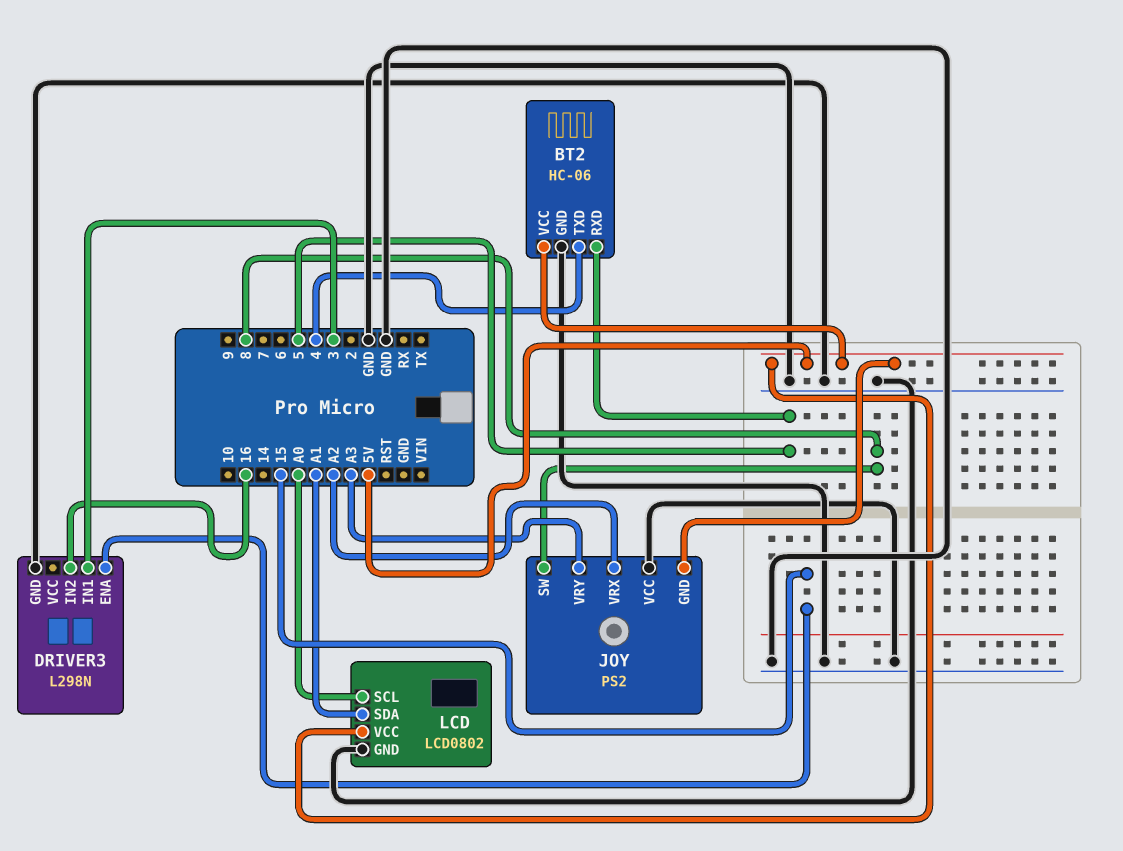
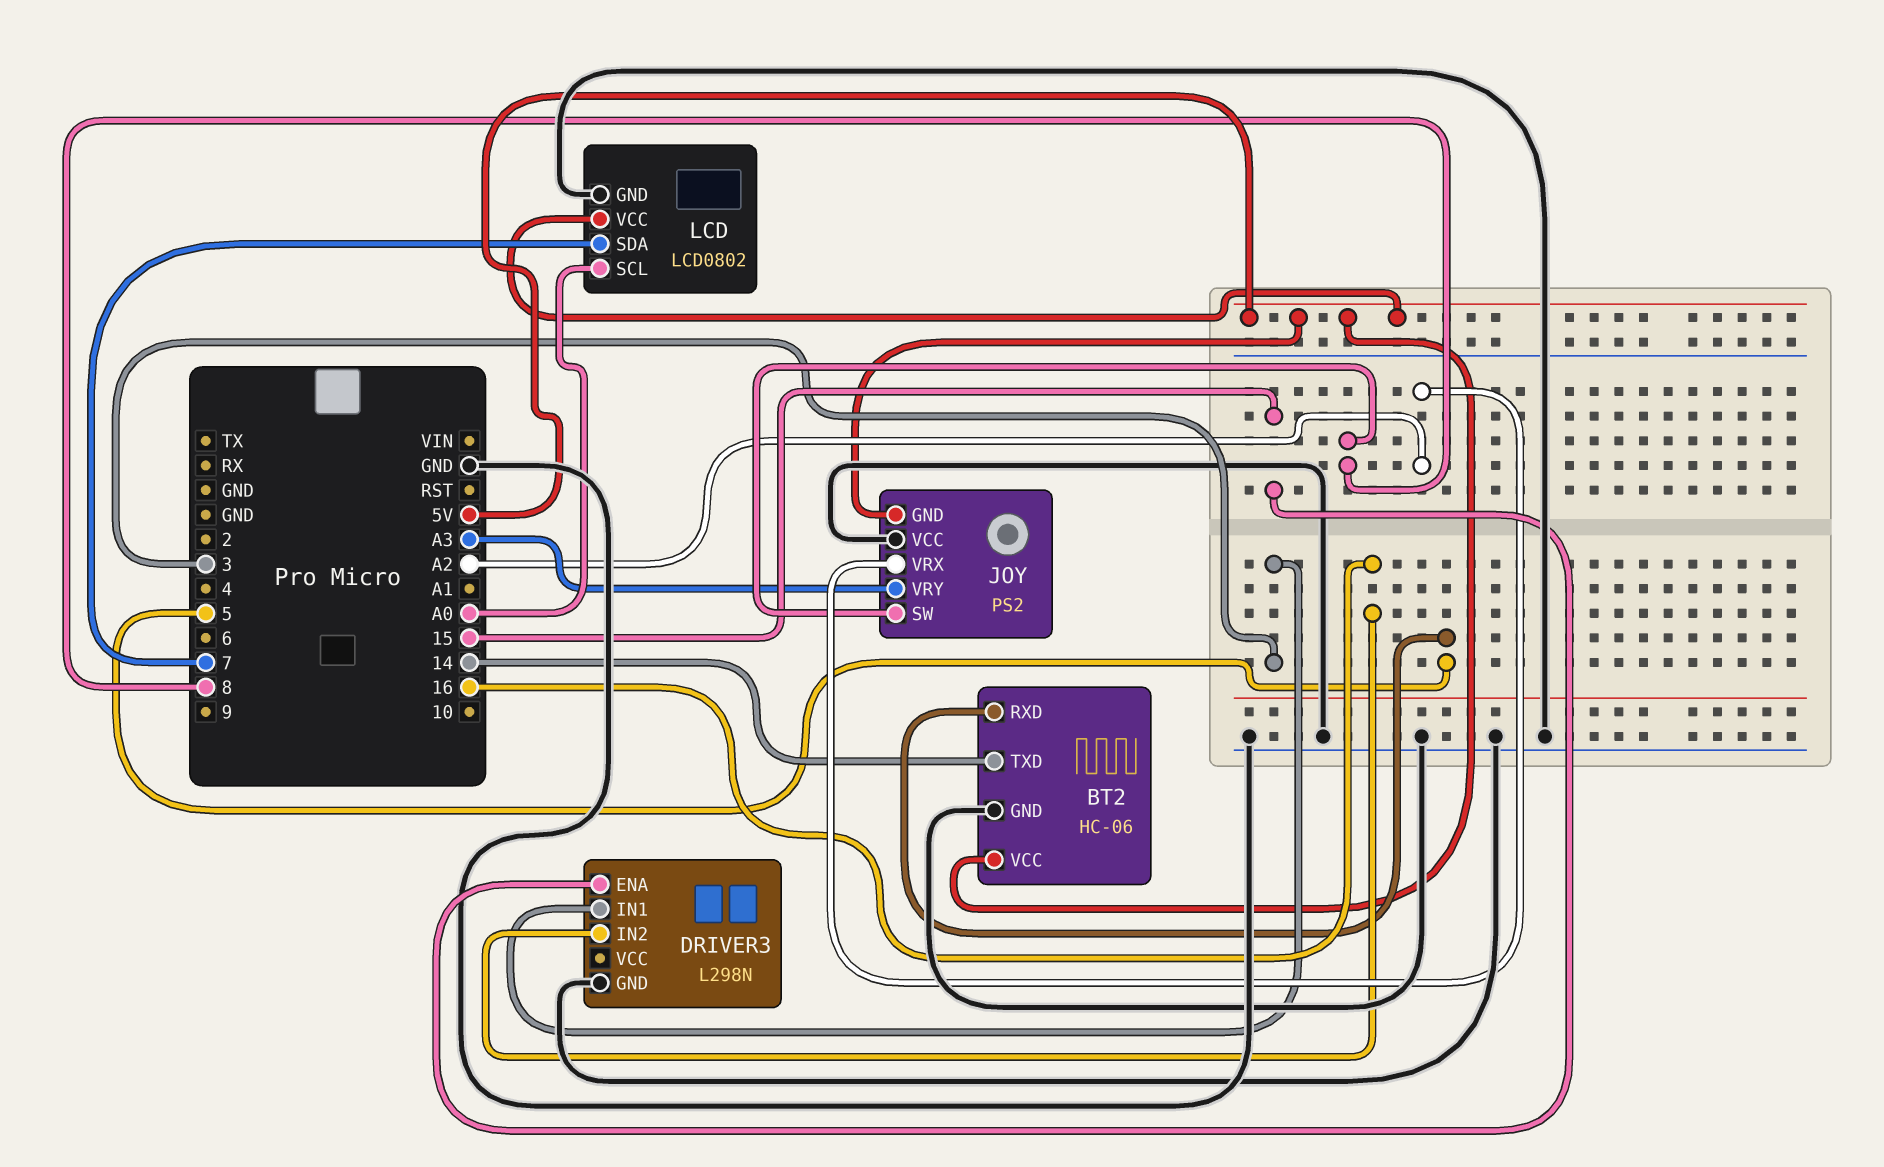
BT2 pin TXD: 4 -> 14
LCD pin SDA: A1 -> 7

